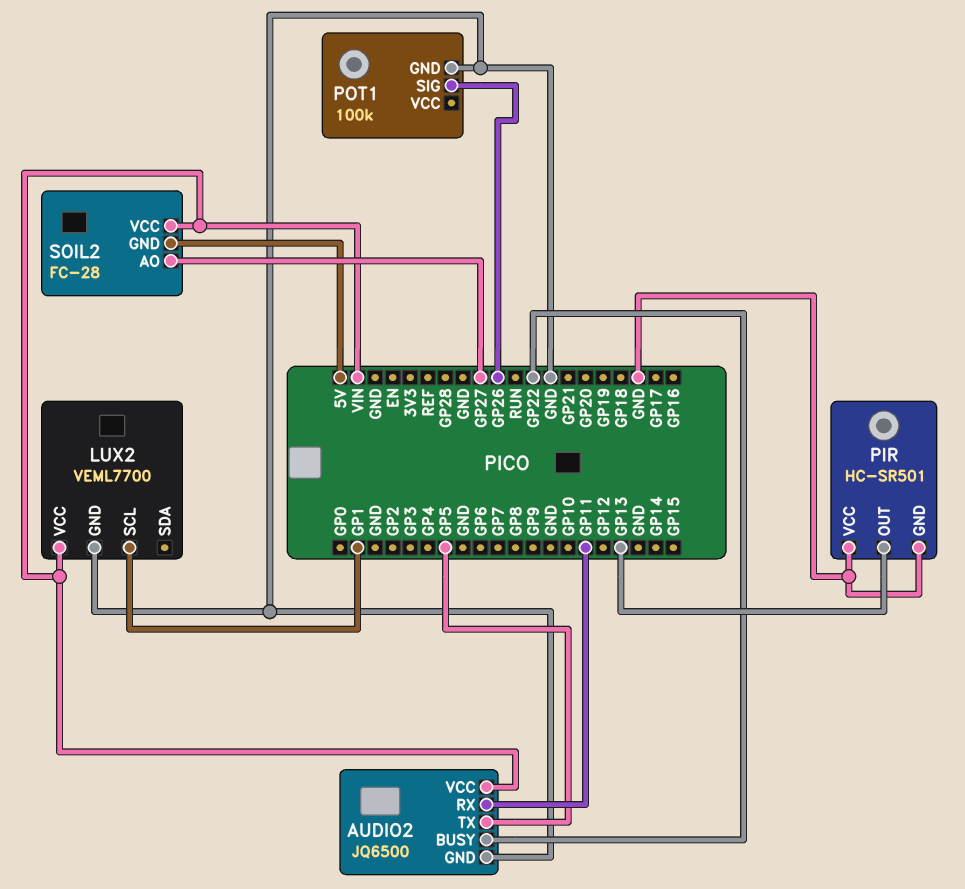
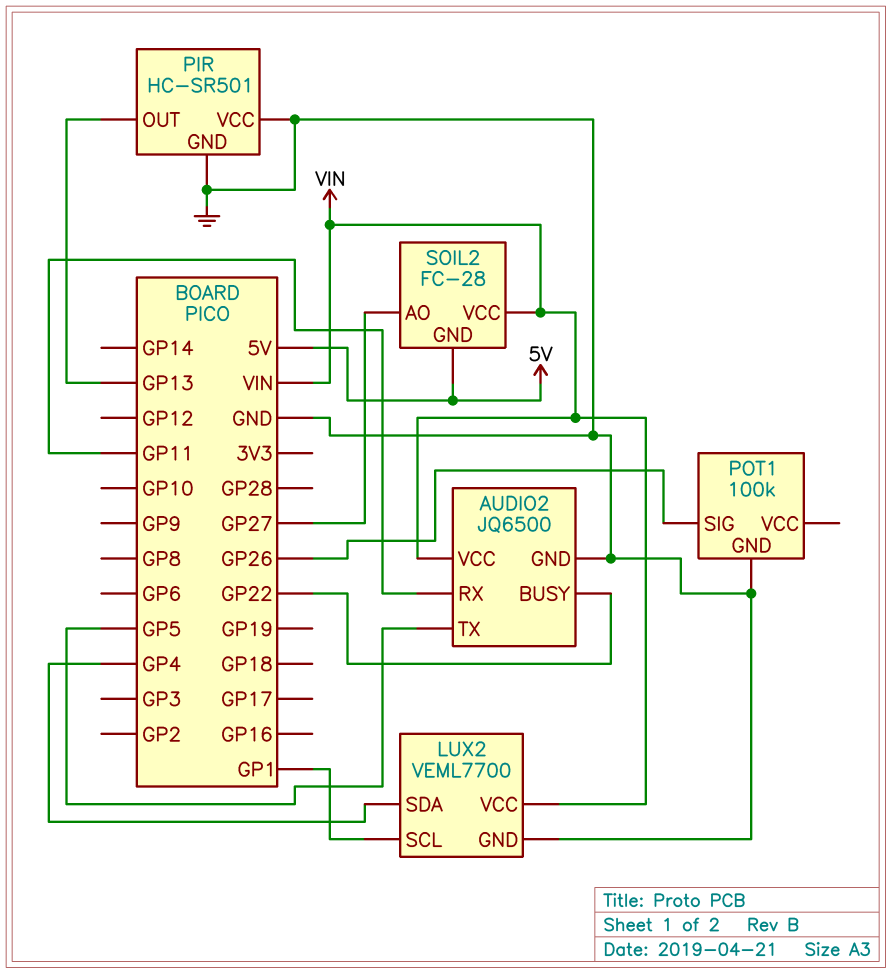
LUX2 pin SDA: none -> GP4

